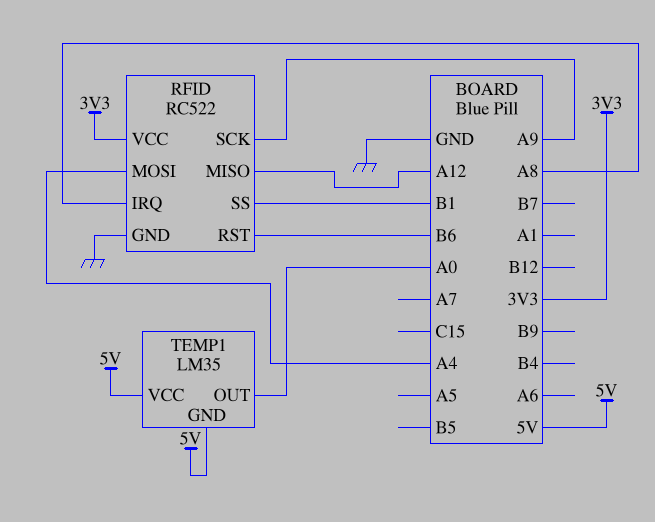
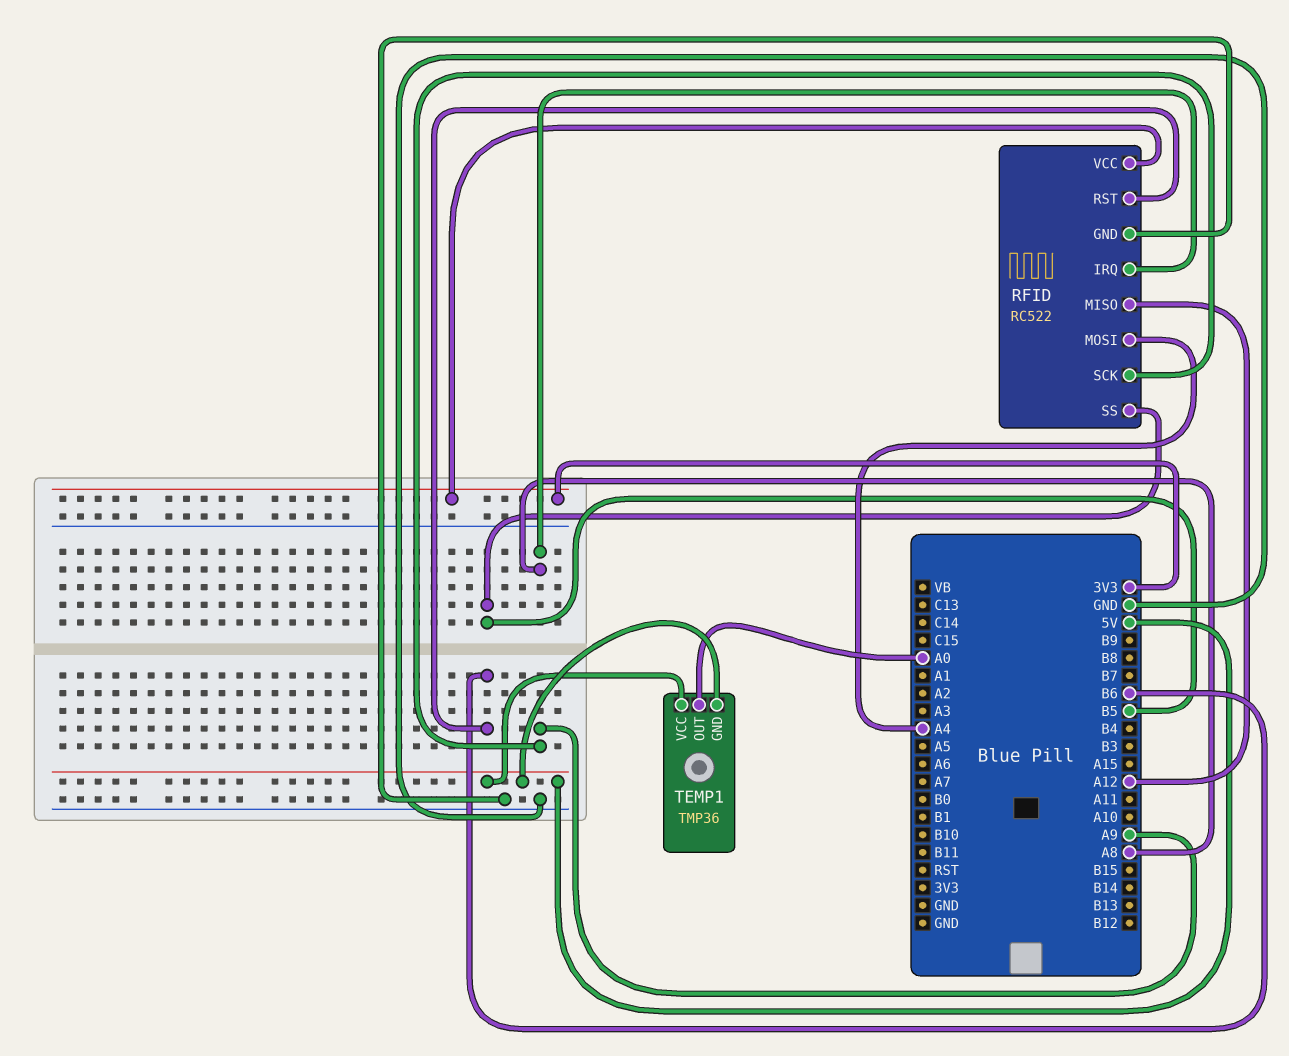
RFID pin SS: B1 -> B5
TEMP1: LM35 -> TMP36

